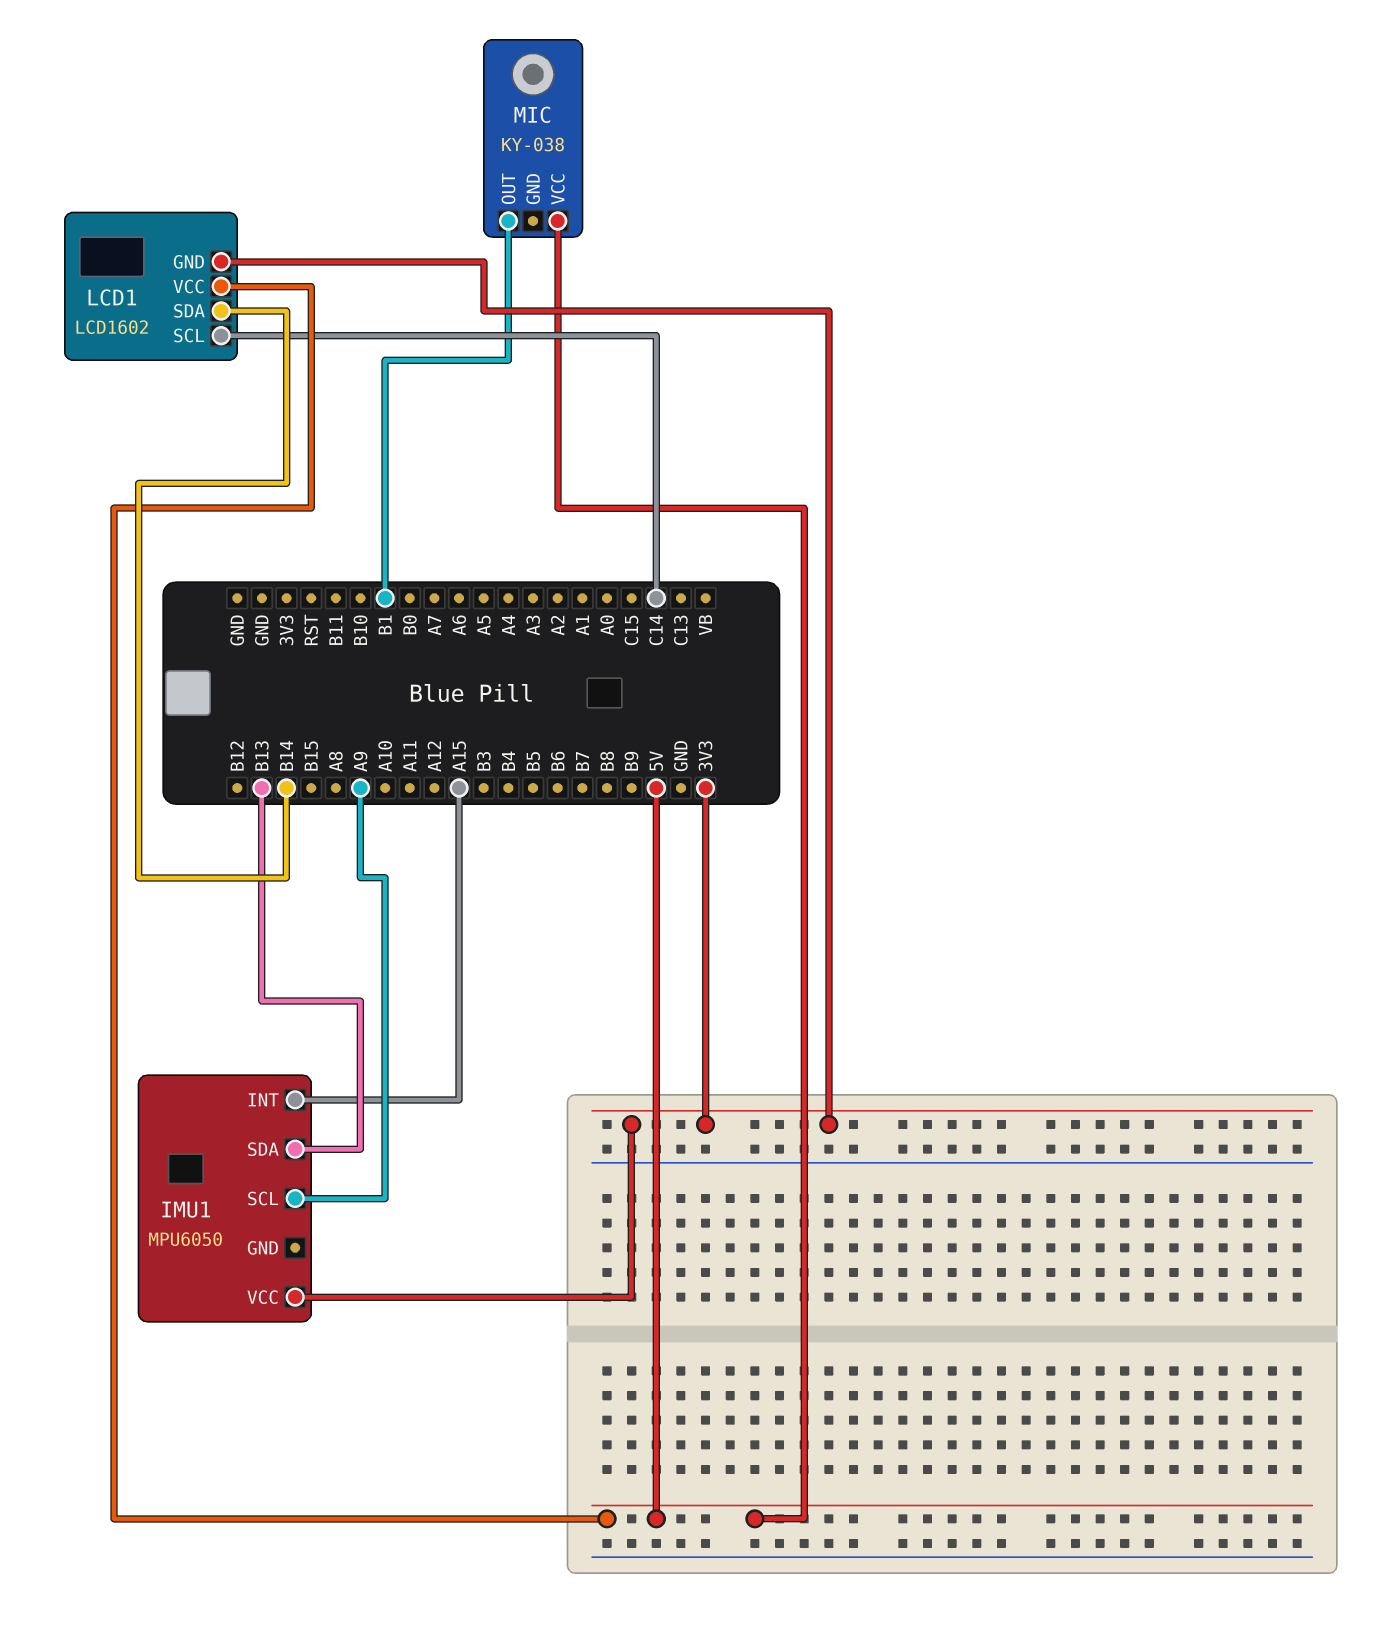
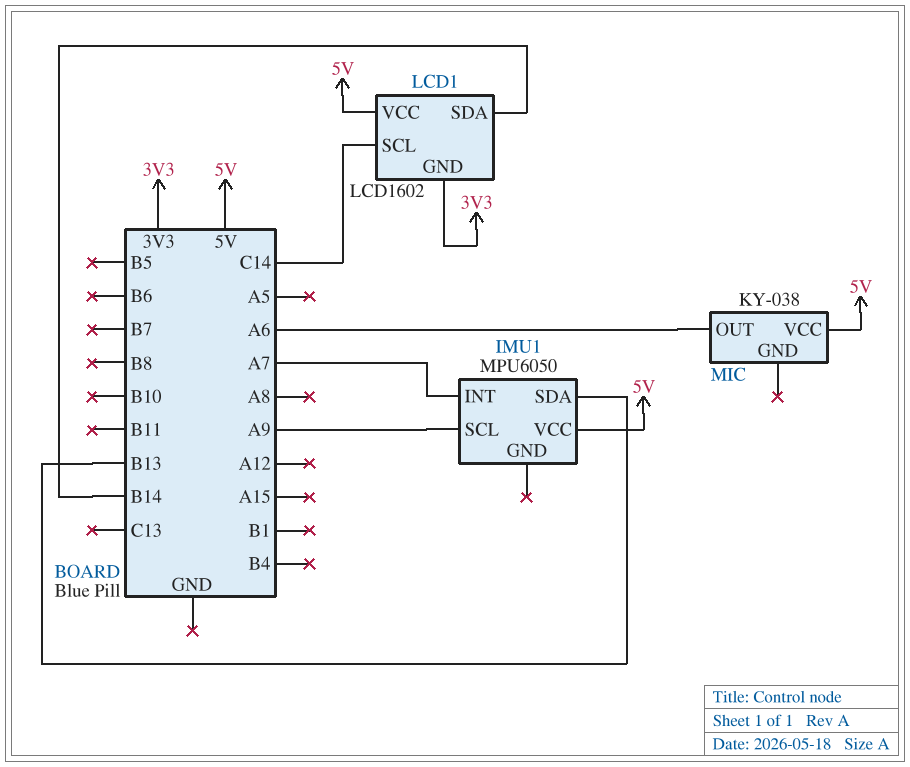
IMU1 pin INT: A15 -> A7
IMU1 pin VCC: 3V3 -> 5V
MIC pin OUT: B1 -> A6

